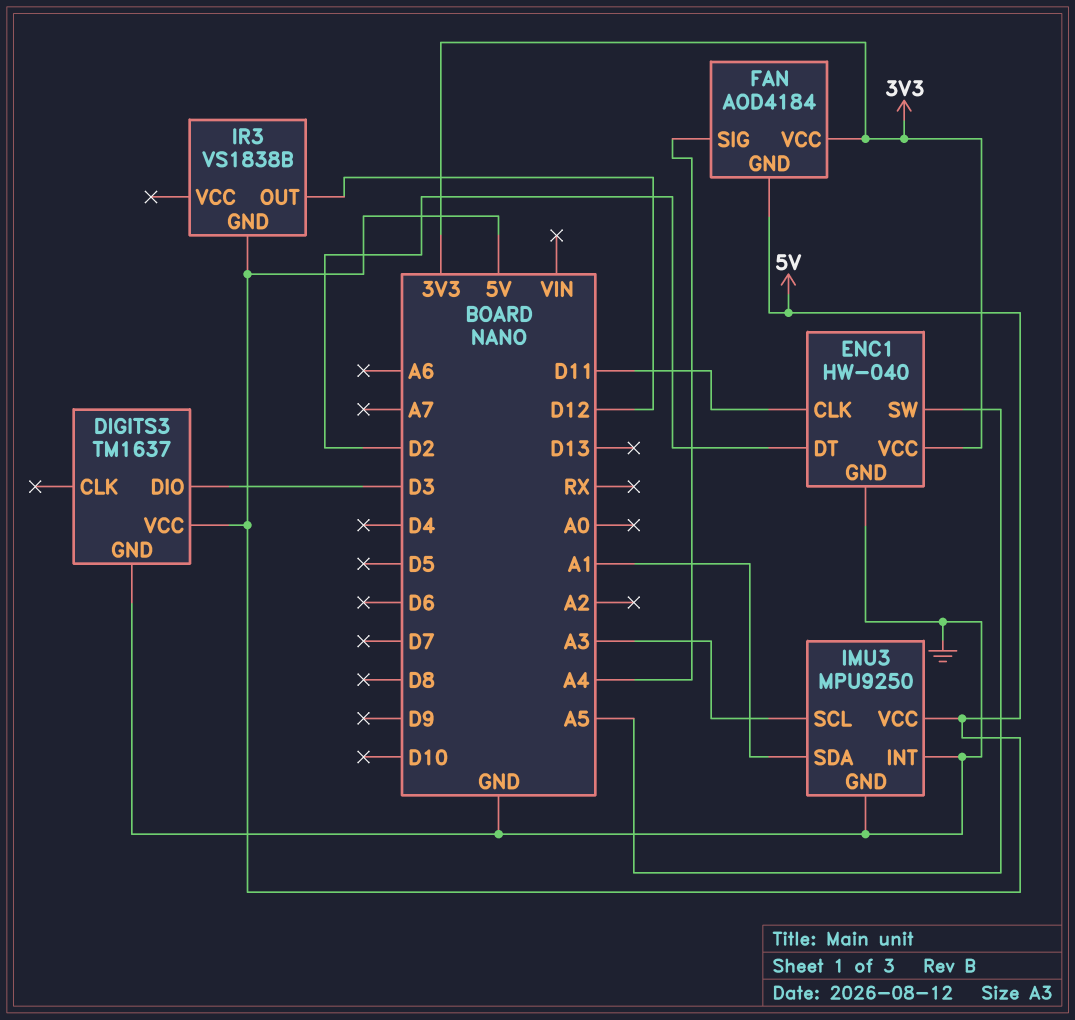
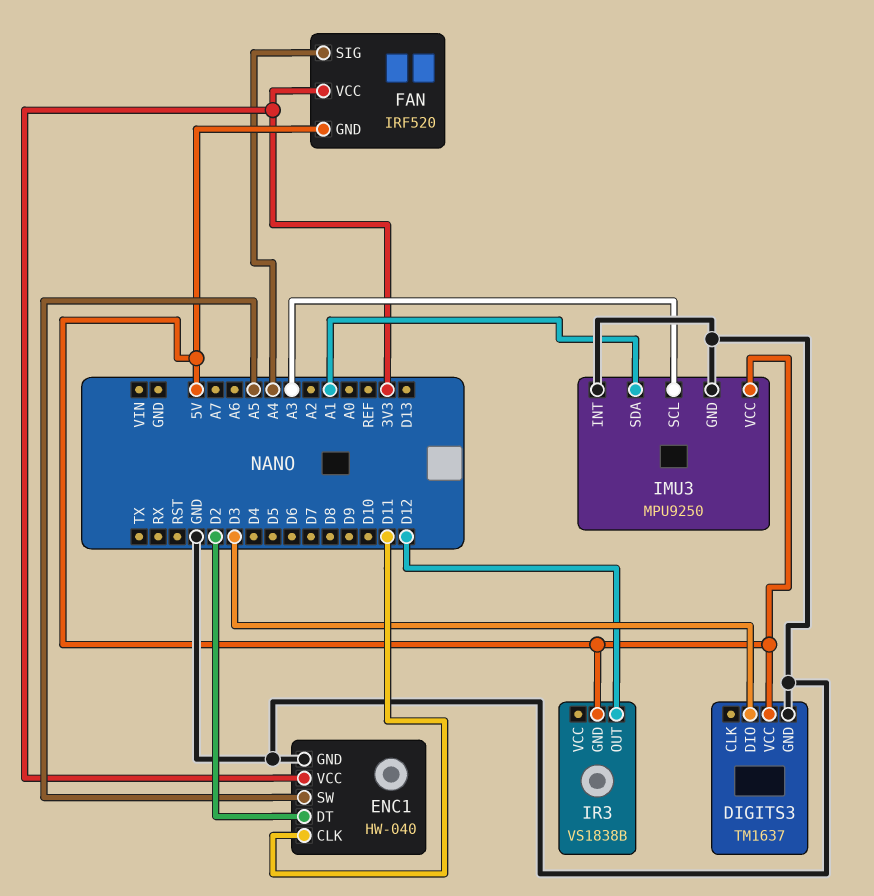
FAN: AOD4184 -> IRF520

